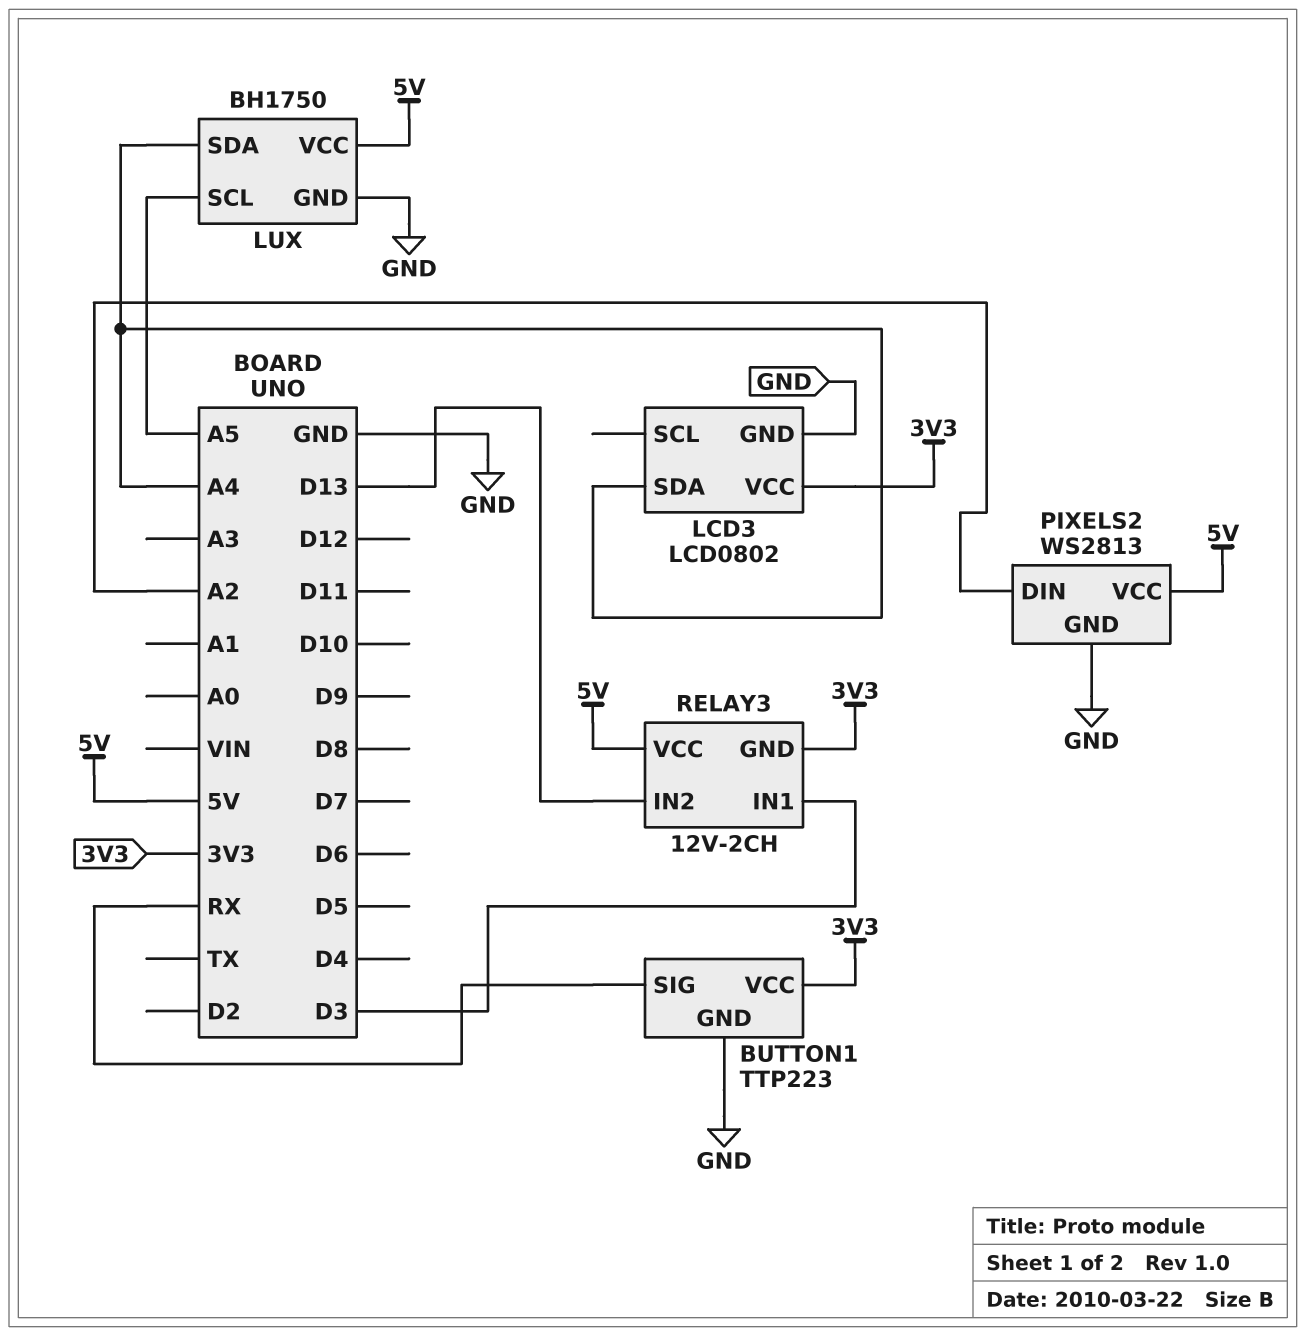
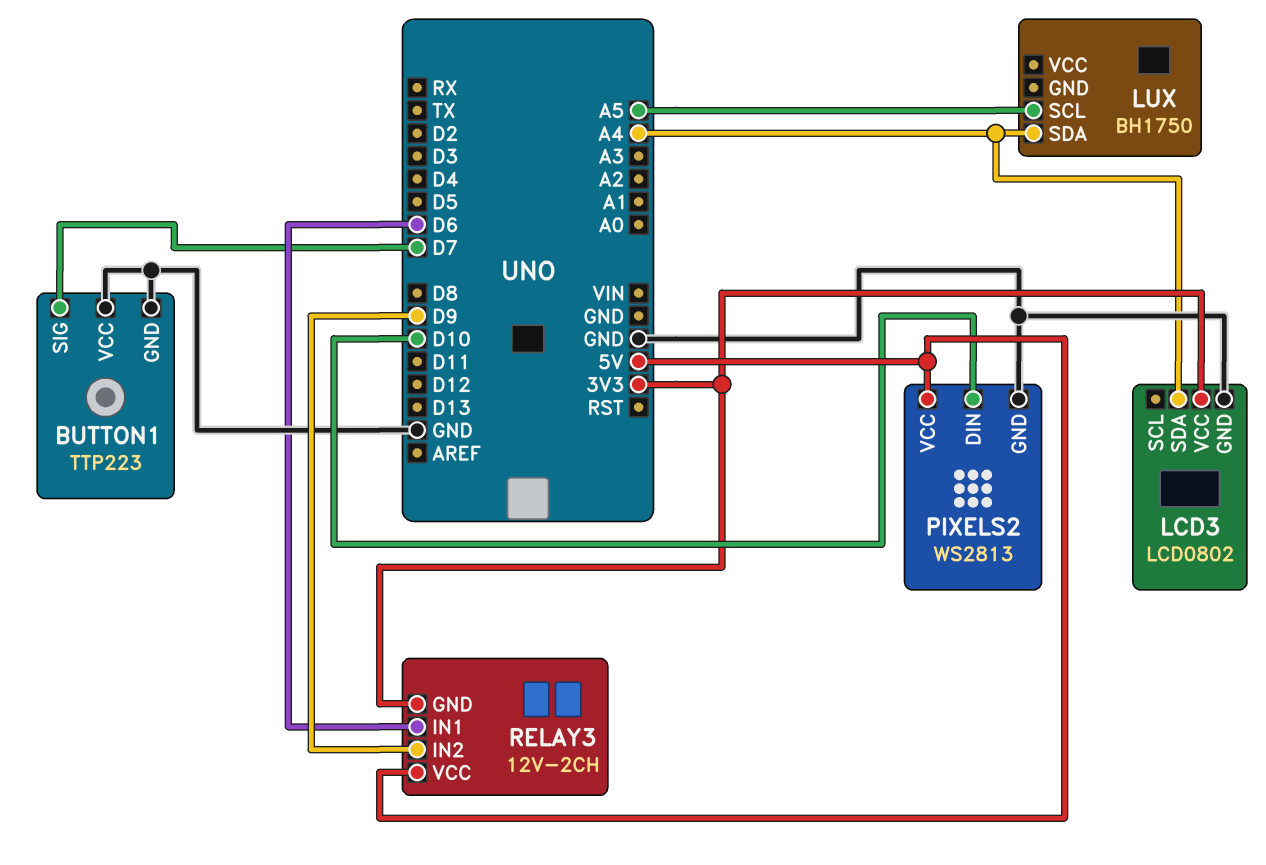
BUTTON1 pin SIG: RX -> D7
BUTTON1 pin VCC: 3V3 -> GND
LUX pin GND: GND -> none
LUX pin VCC: 5V -> none
PIXELS2 pin DIN: A2 -> D10
RELAY3 pin IN1: D3 -> D6
RELAY3 pin IN2: D13 -> D9

